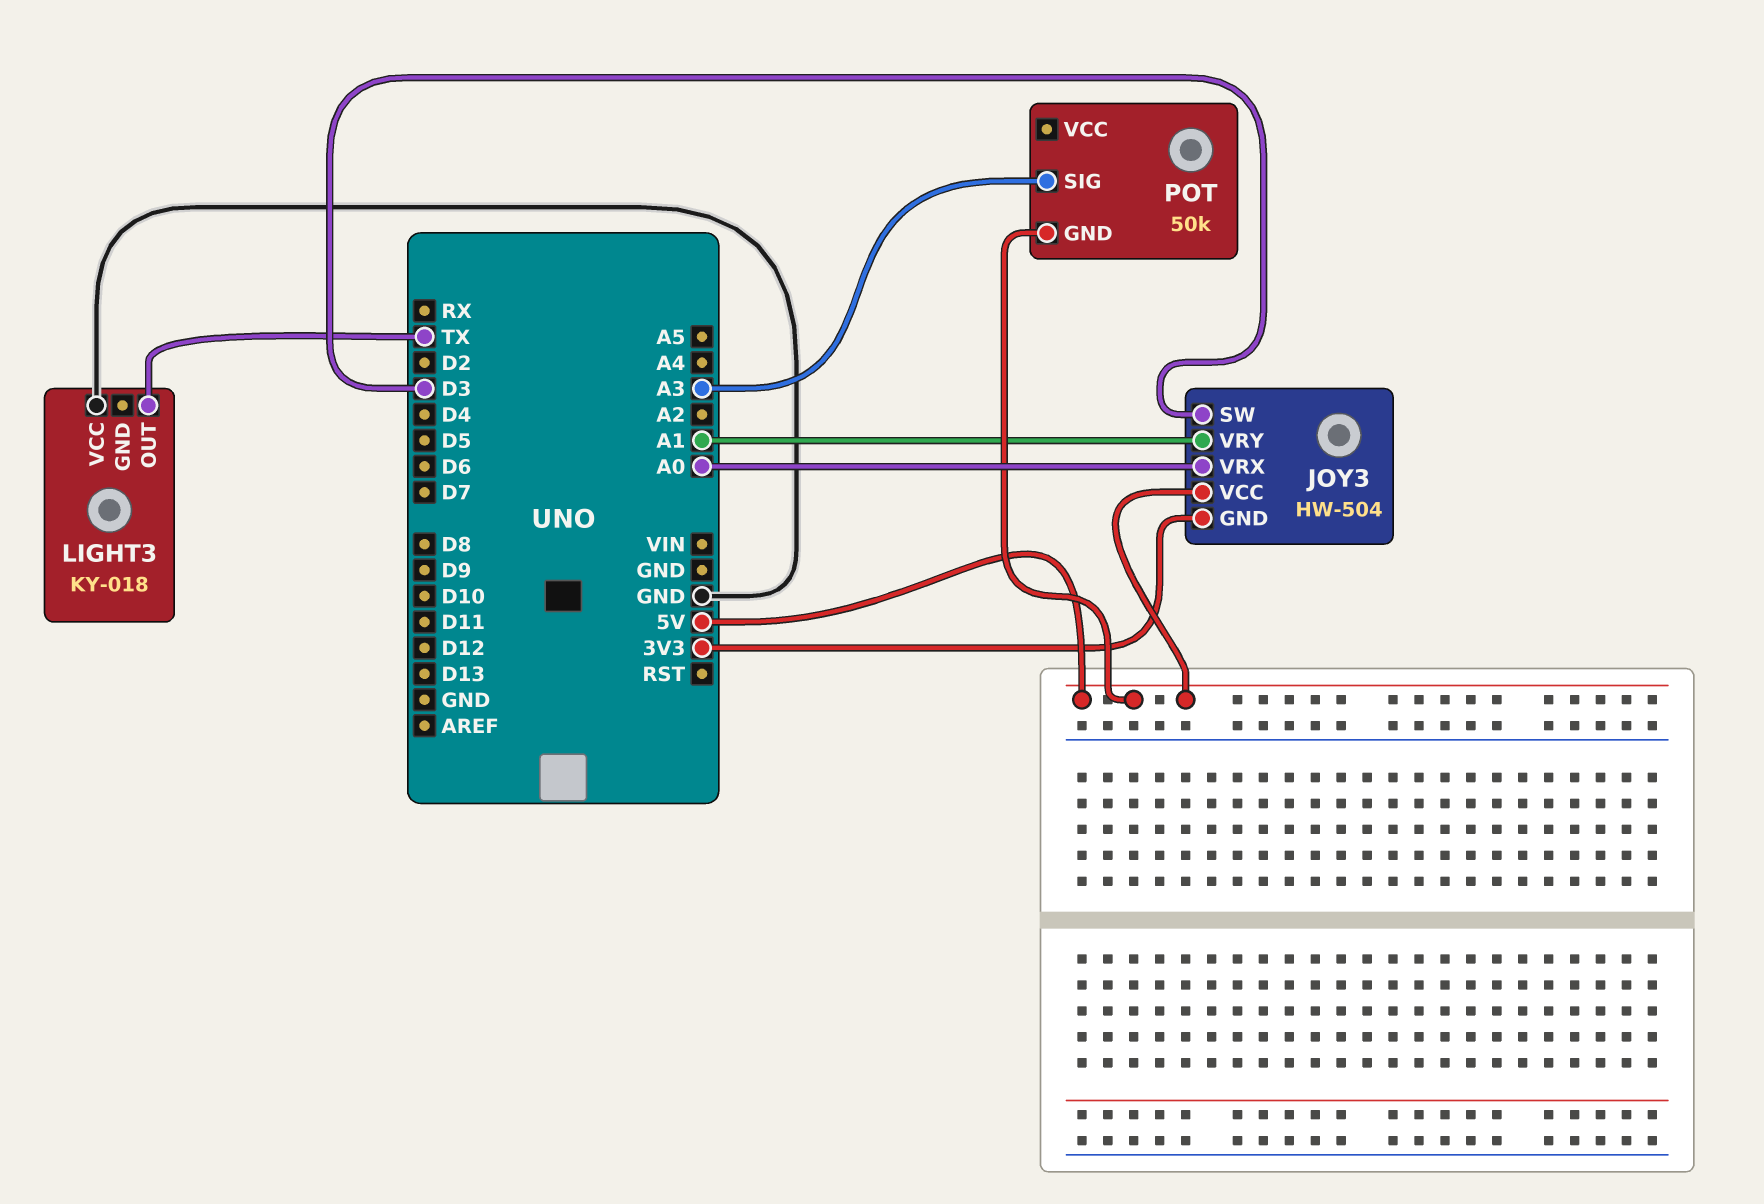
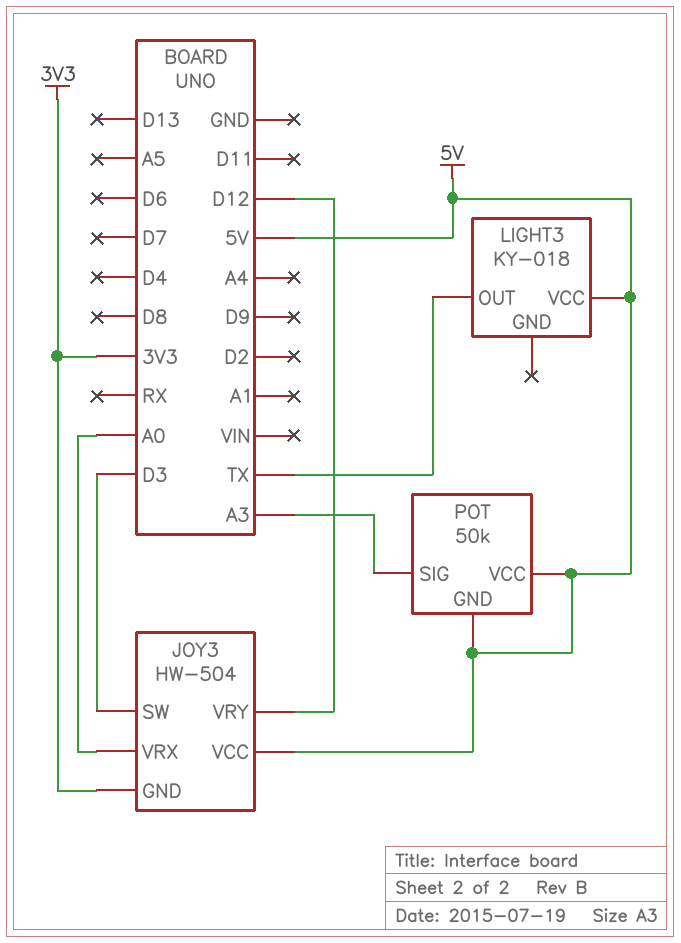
JOY3 pin VRY: A1 -> D12
LIGHT3 pin VCC: GND -> 5V
POT pin VCC: none -> 5V

